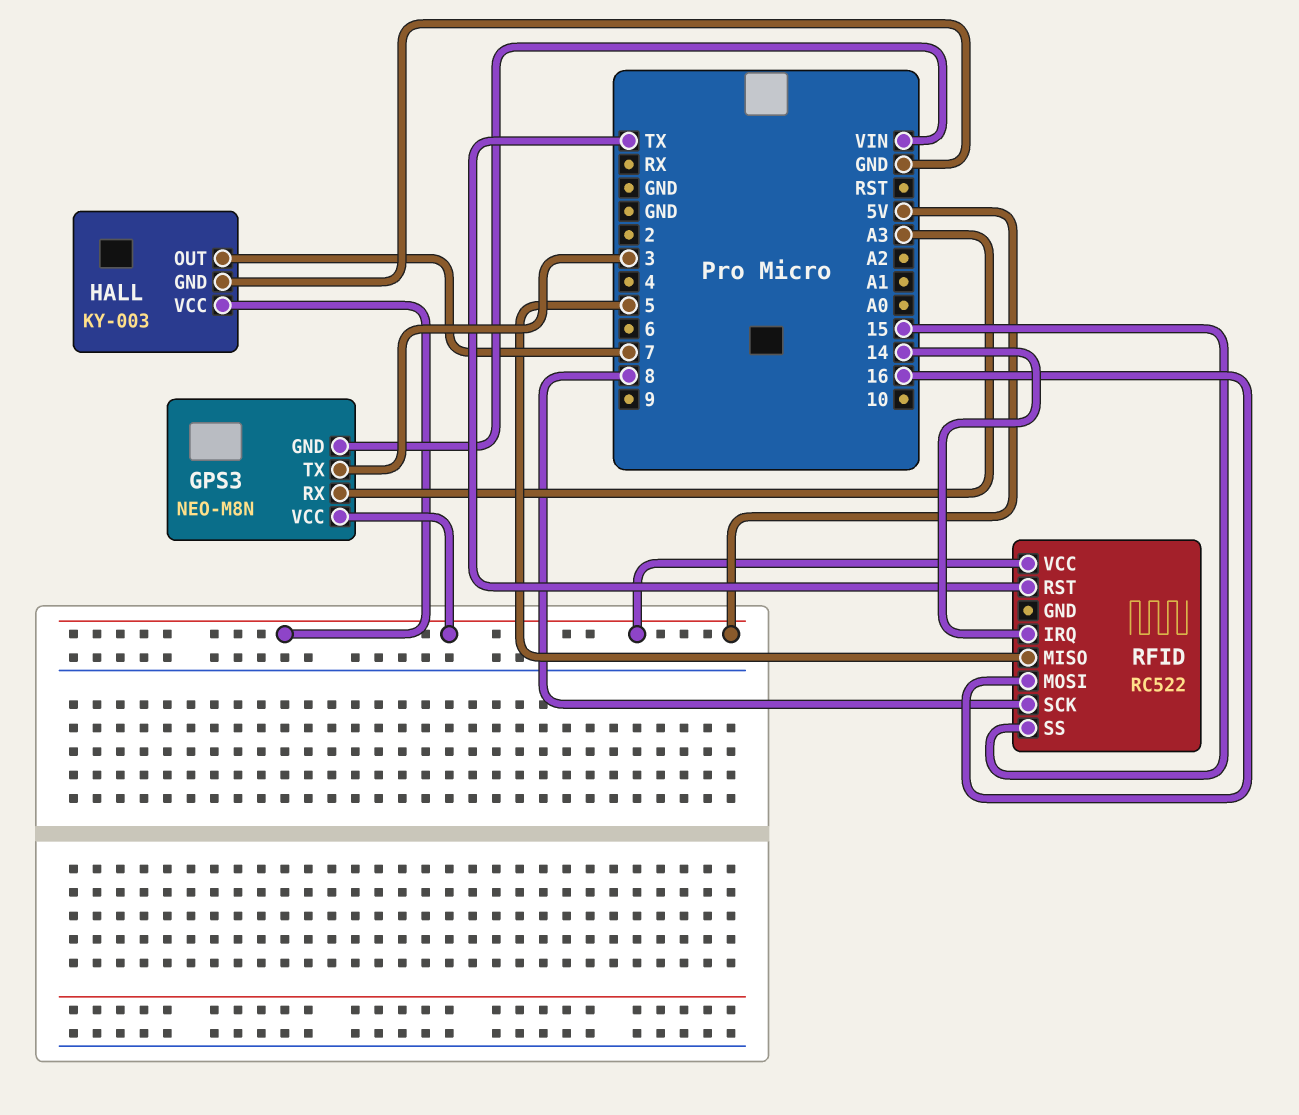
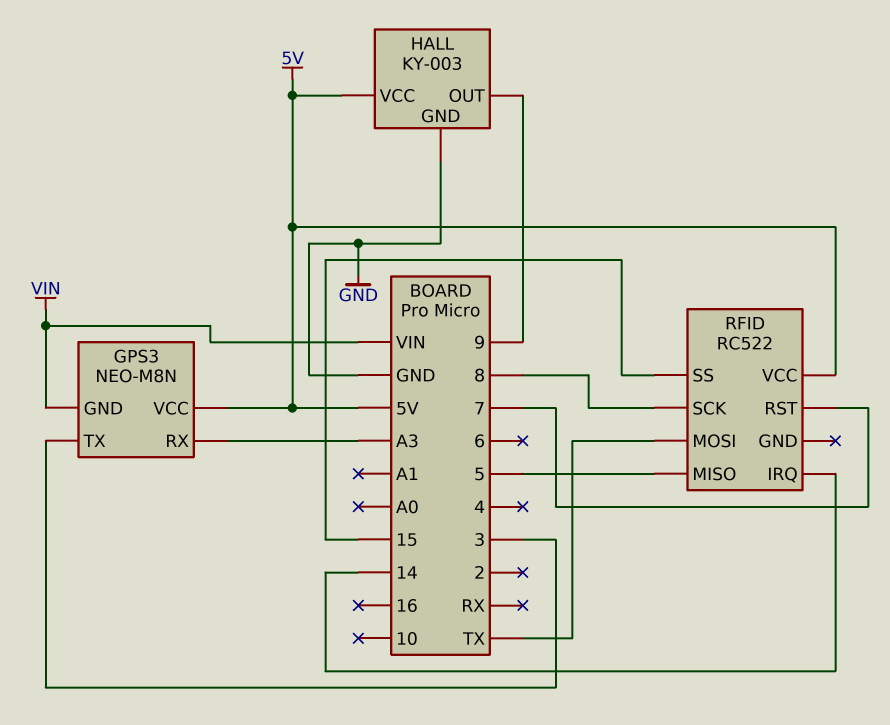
HALL pin OUT: 7 -> 9
RFID pin MOSI: 16 -> TX
RFID pin RST: TX -> 7

